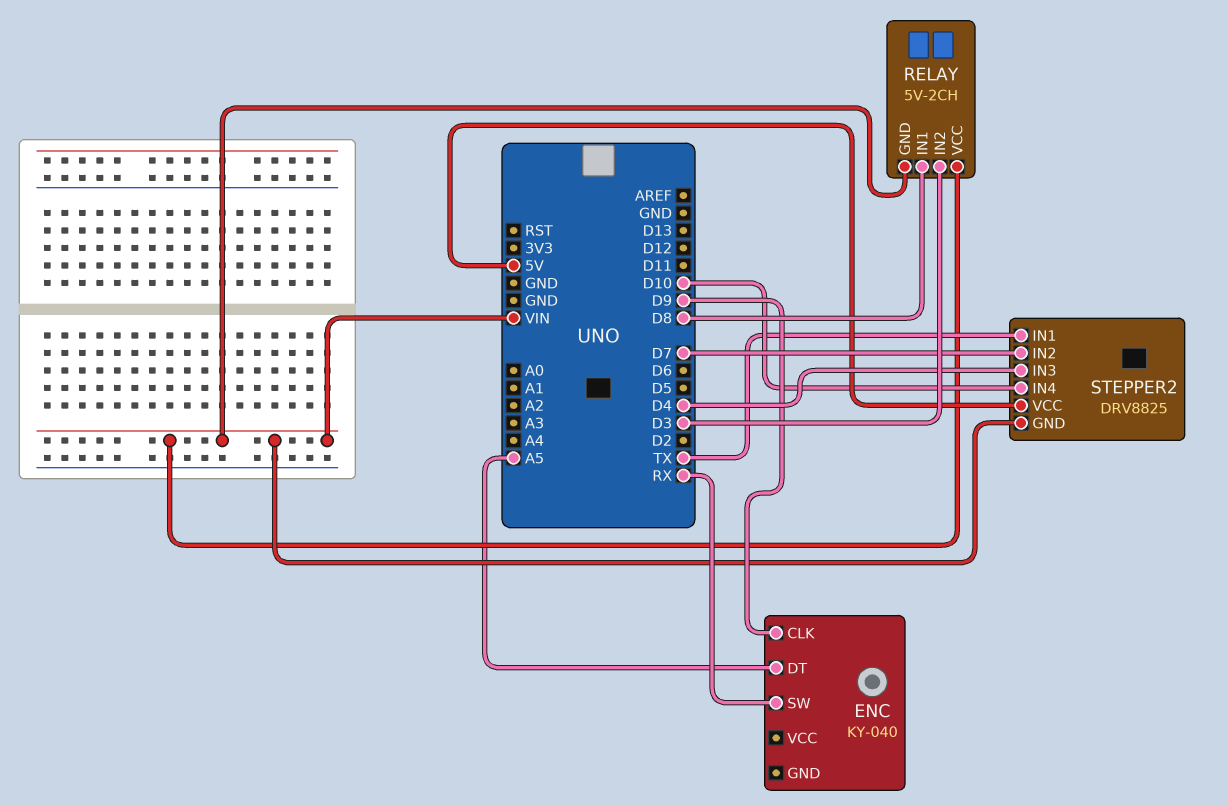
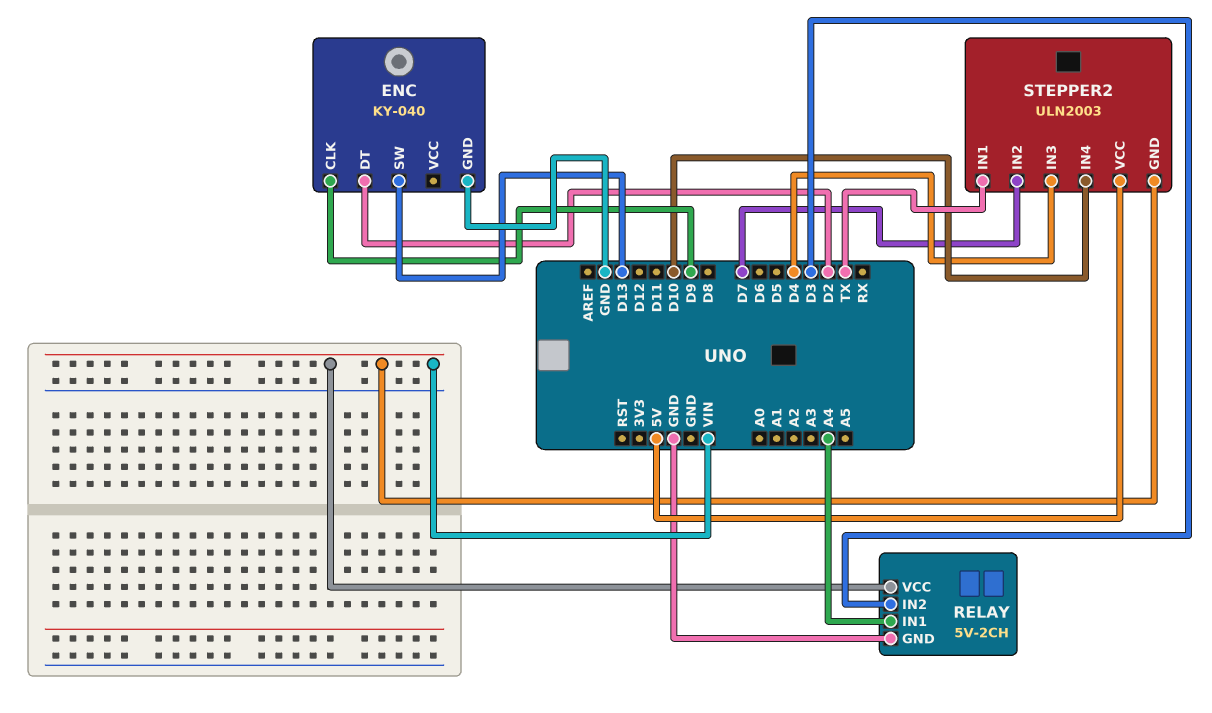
ENC pin DT: A5 -> D2
ENC pin GND: none -> GND
ENC pin SW: RX -> D13
RELAY pin GND: VIN -> GND
RELAY pin IN1: D8 -> A4
STEPPER2: DRV8825 -> ULN2003

